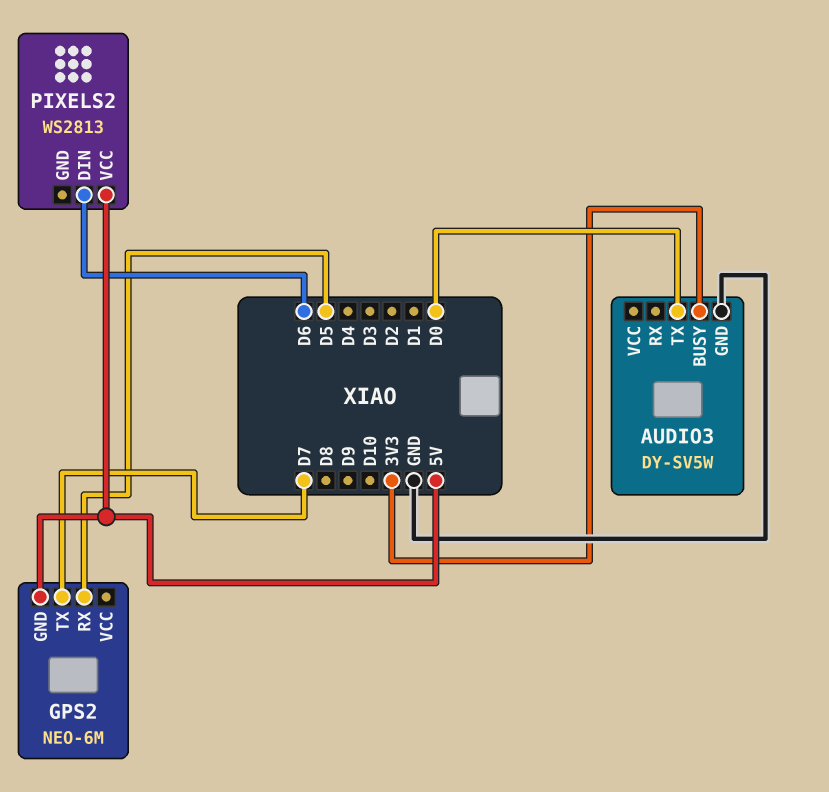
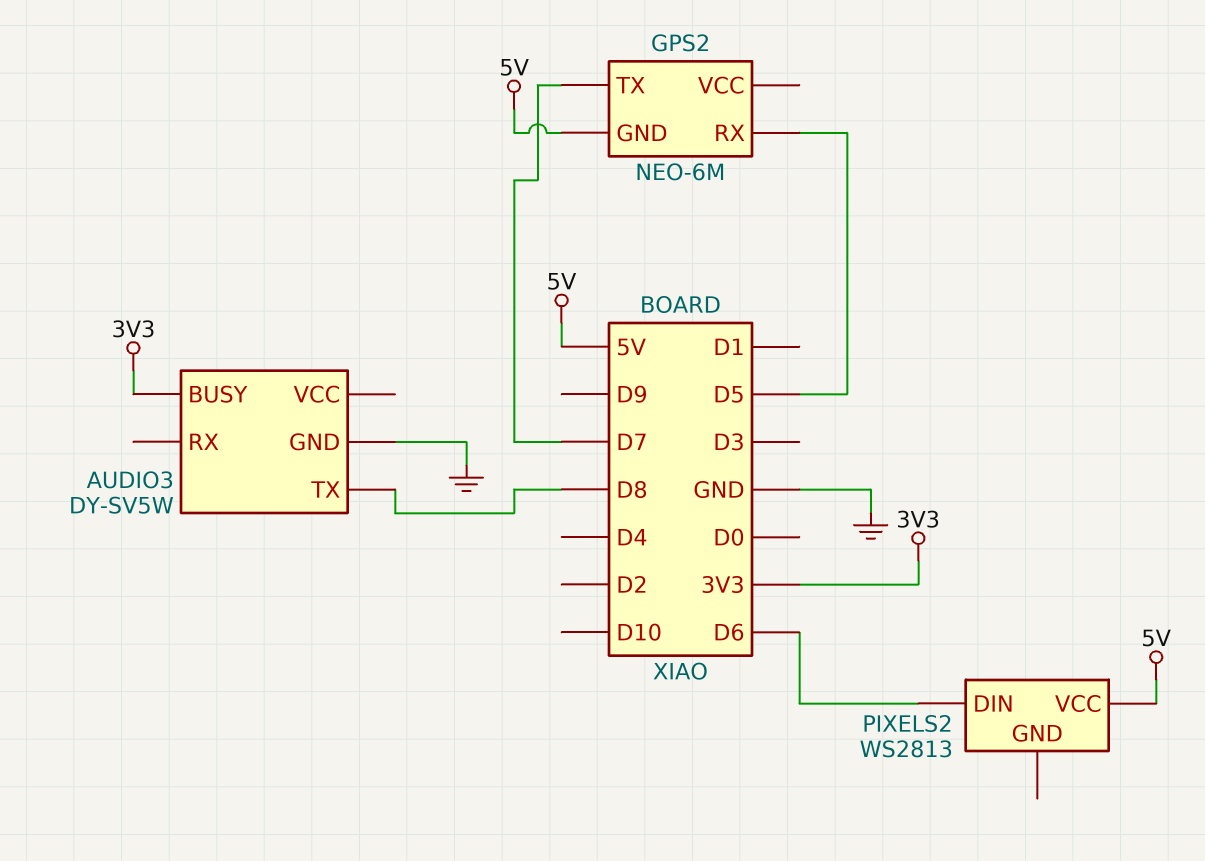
AUDIO3 pin TX: D0 -> D8

